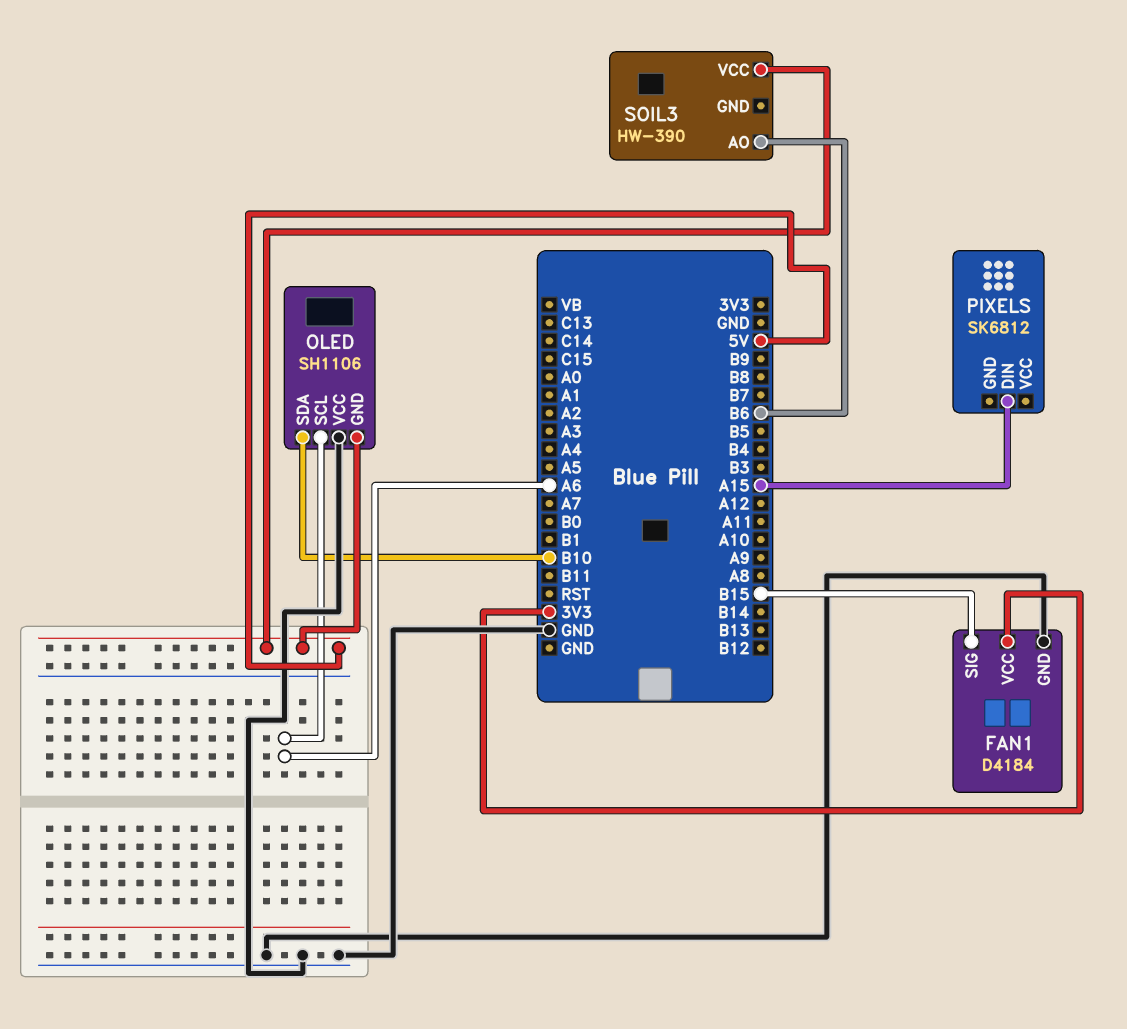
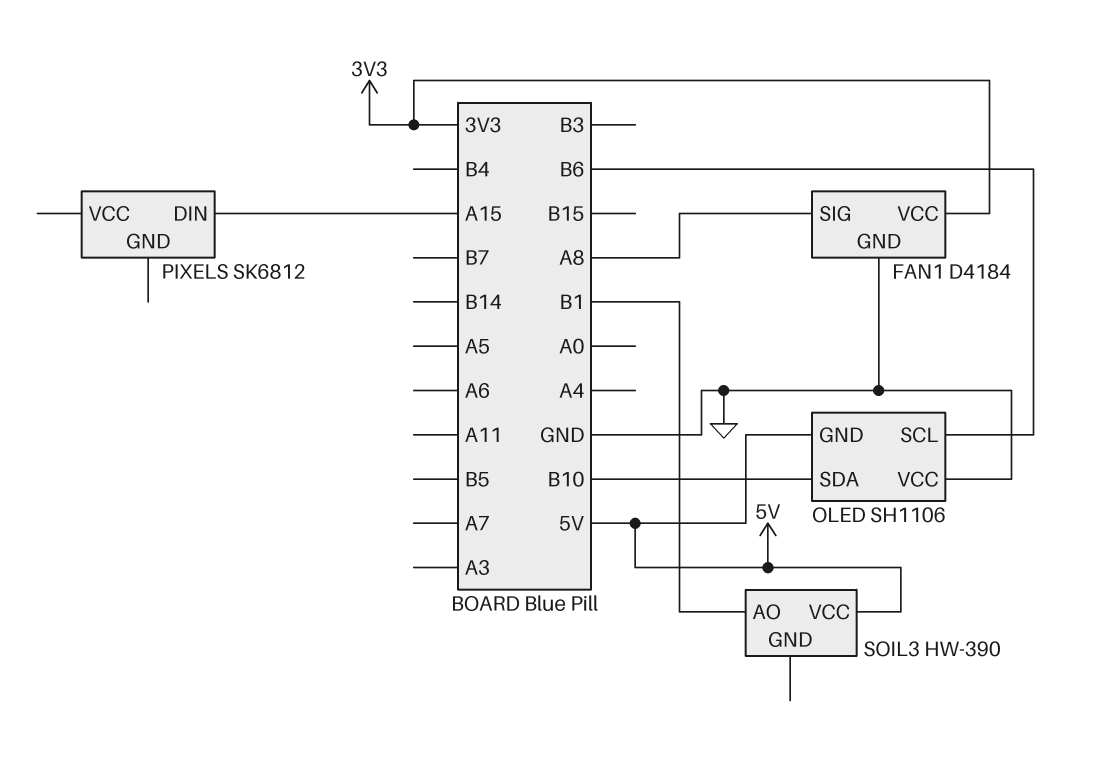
FAN1 pin SIG: B15 -> A8
OLED pin SCL: A6 -> B6
SOIL3 pin AO: B6 -> B1

